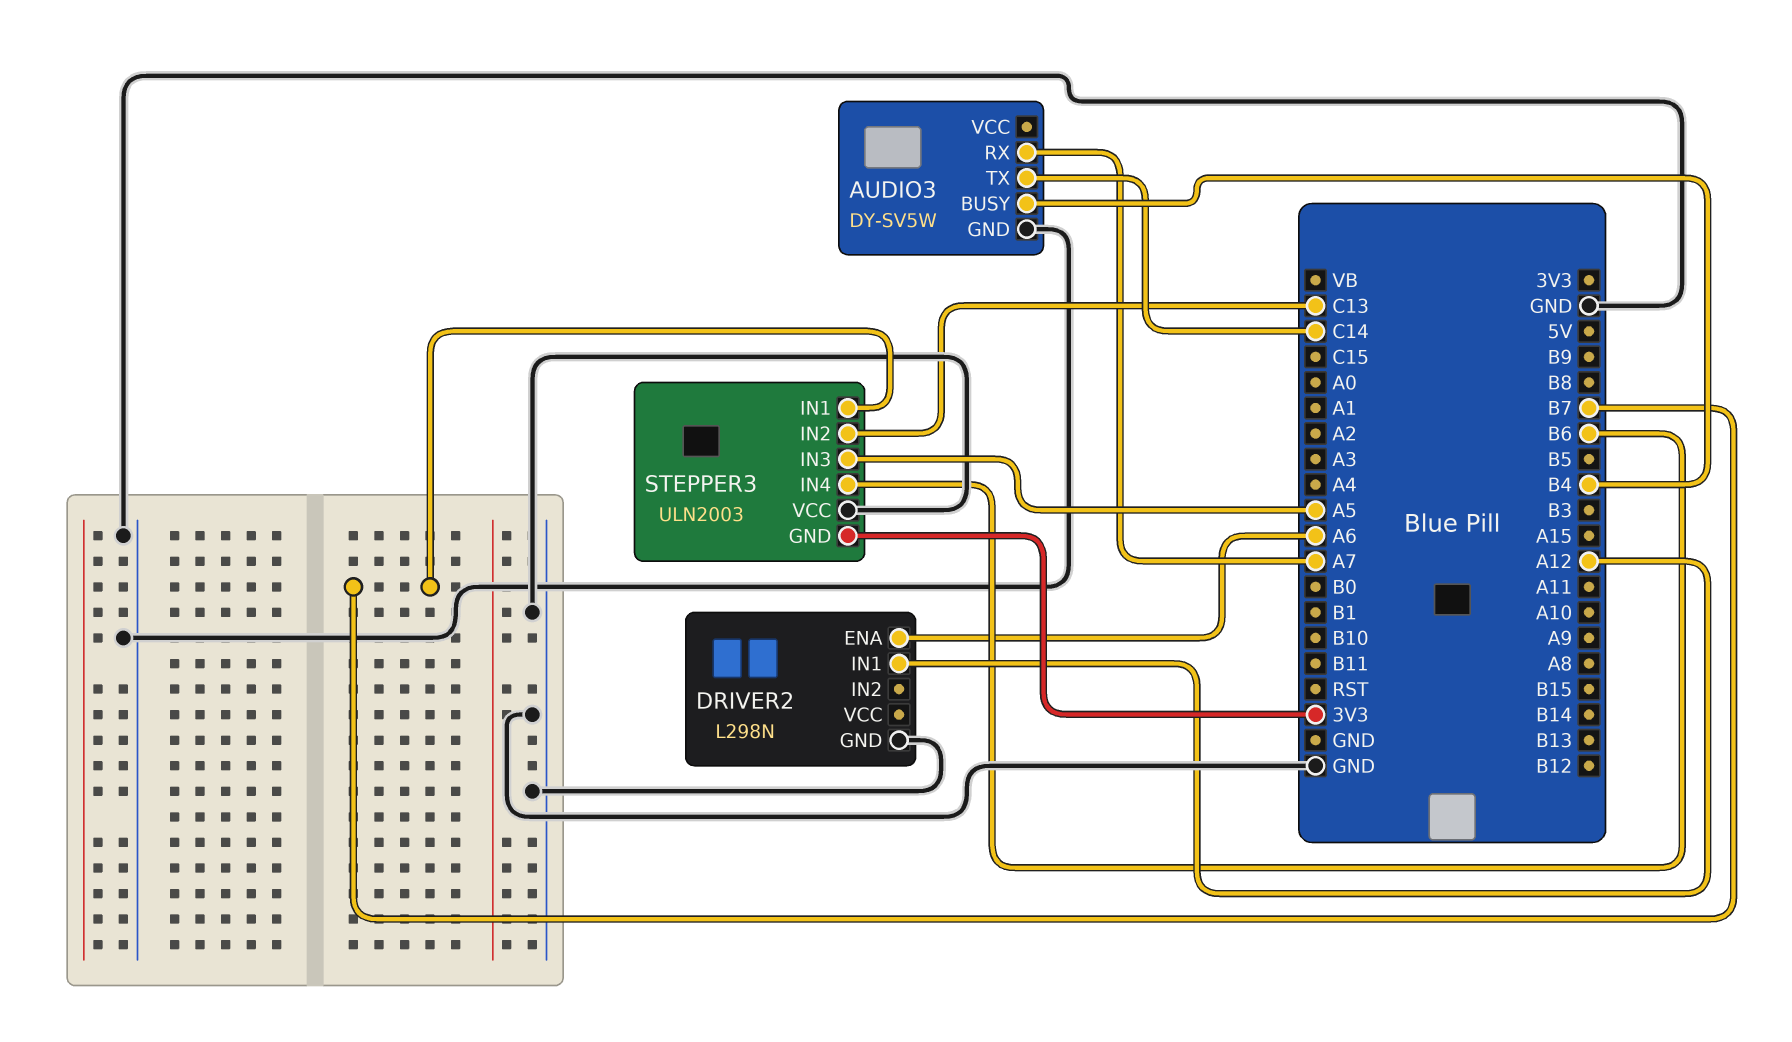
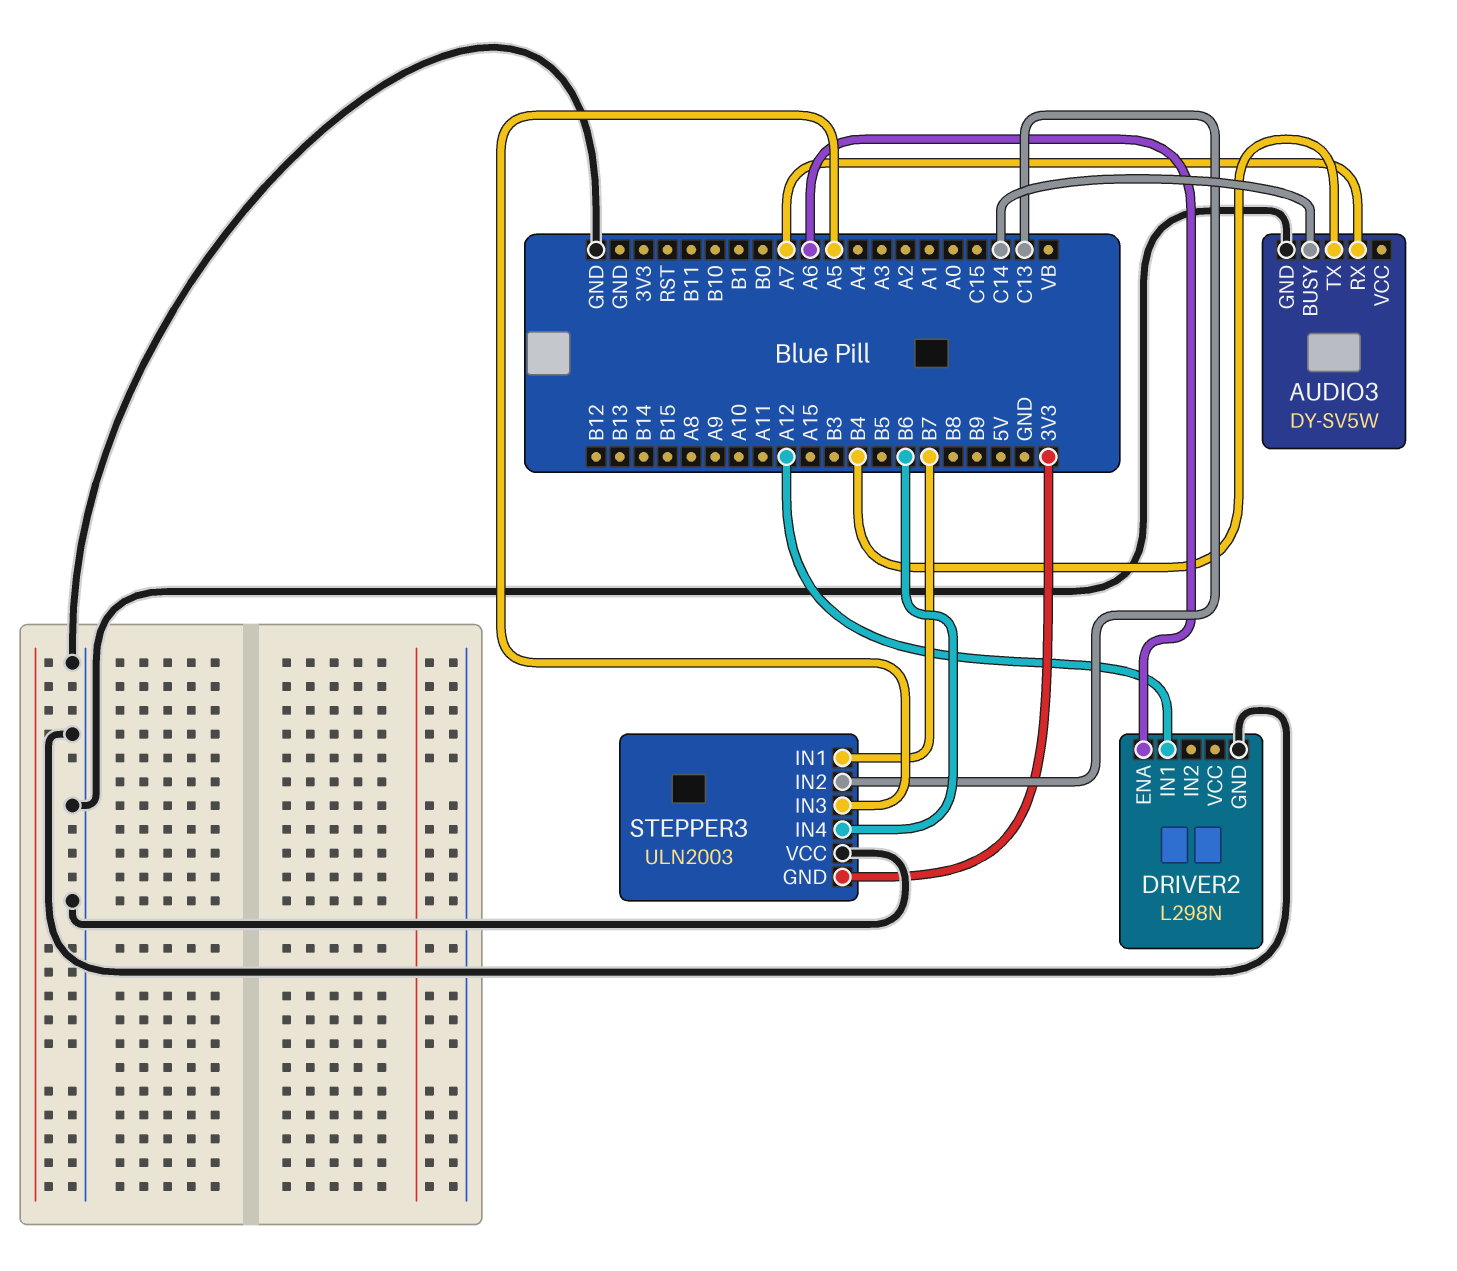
AUDIO3 pin BUSY: B4 -> C14
AUDIO3 pin TX: C14 -> B4

